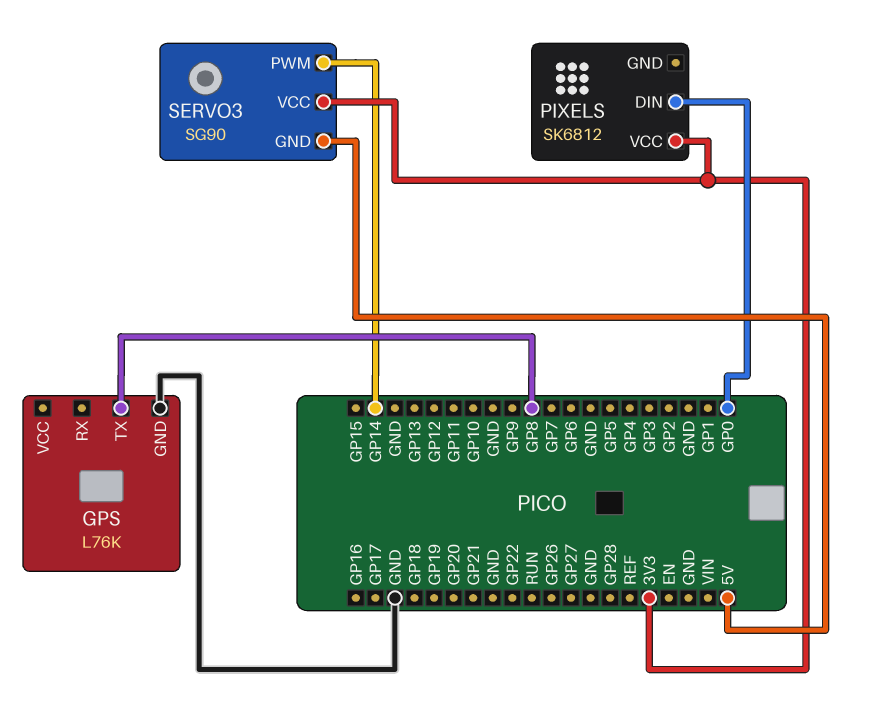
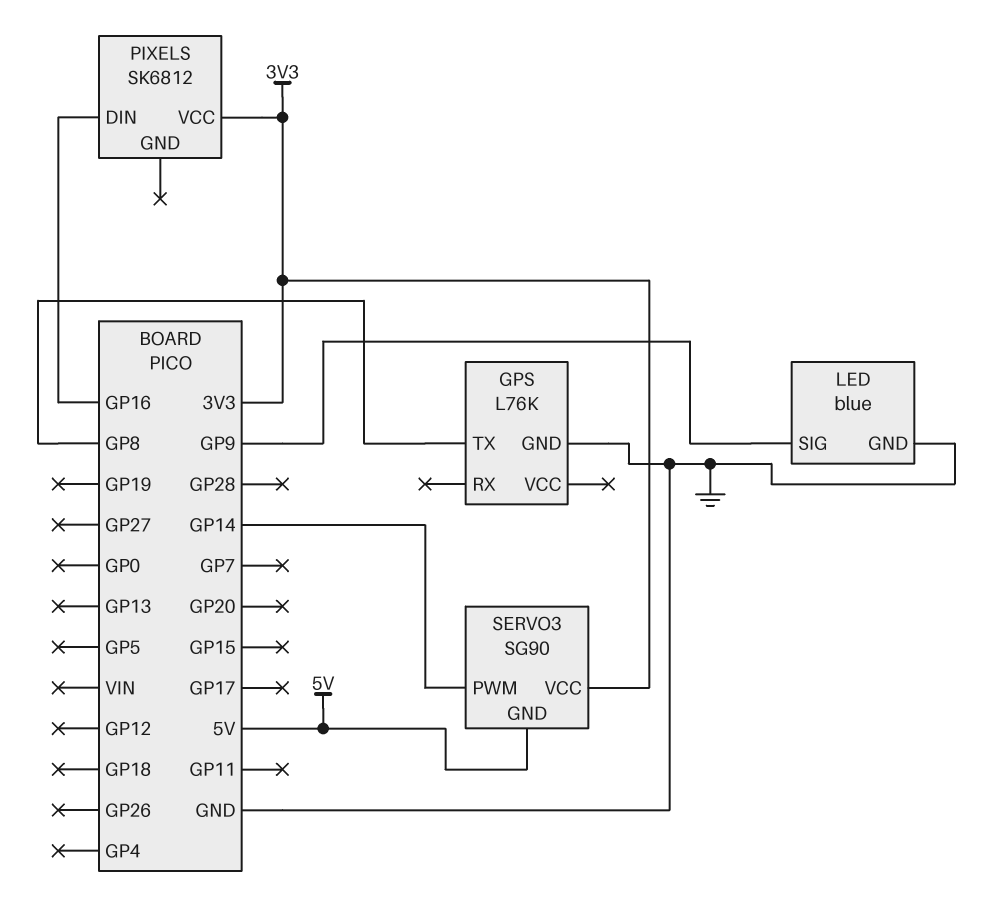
LED: none -> blue
LED pin GND: none -> GND
LED pin SIG: none -> GP9
PIXELS pin DIN: GP0 -> GP16

